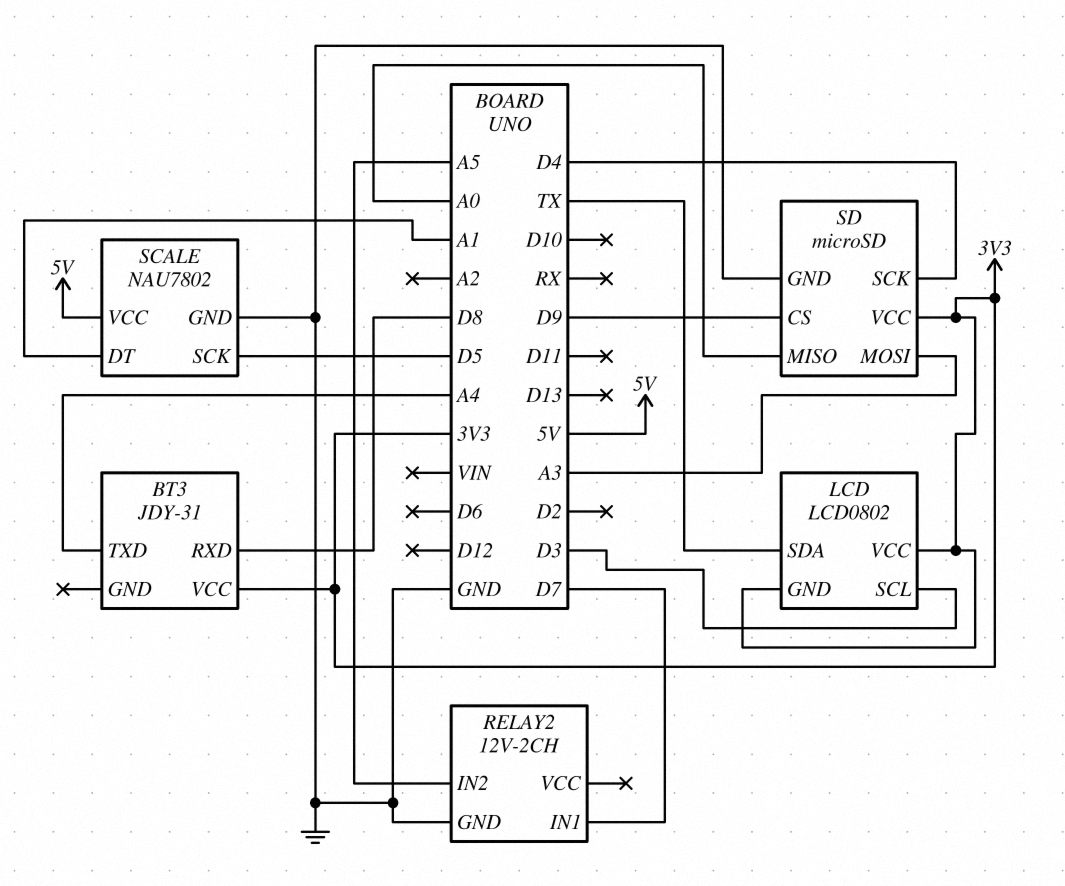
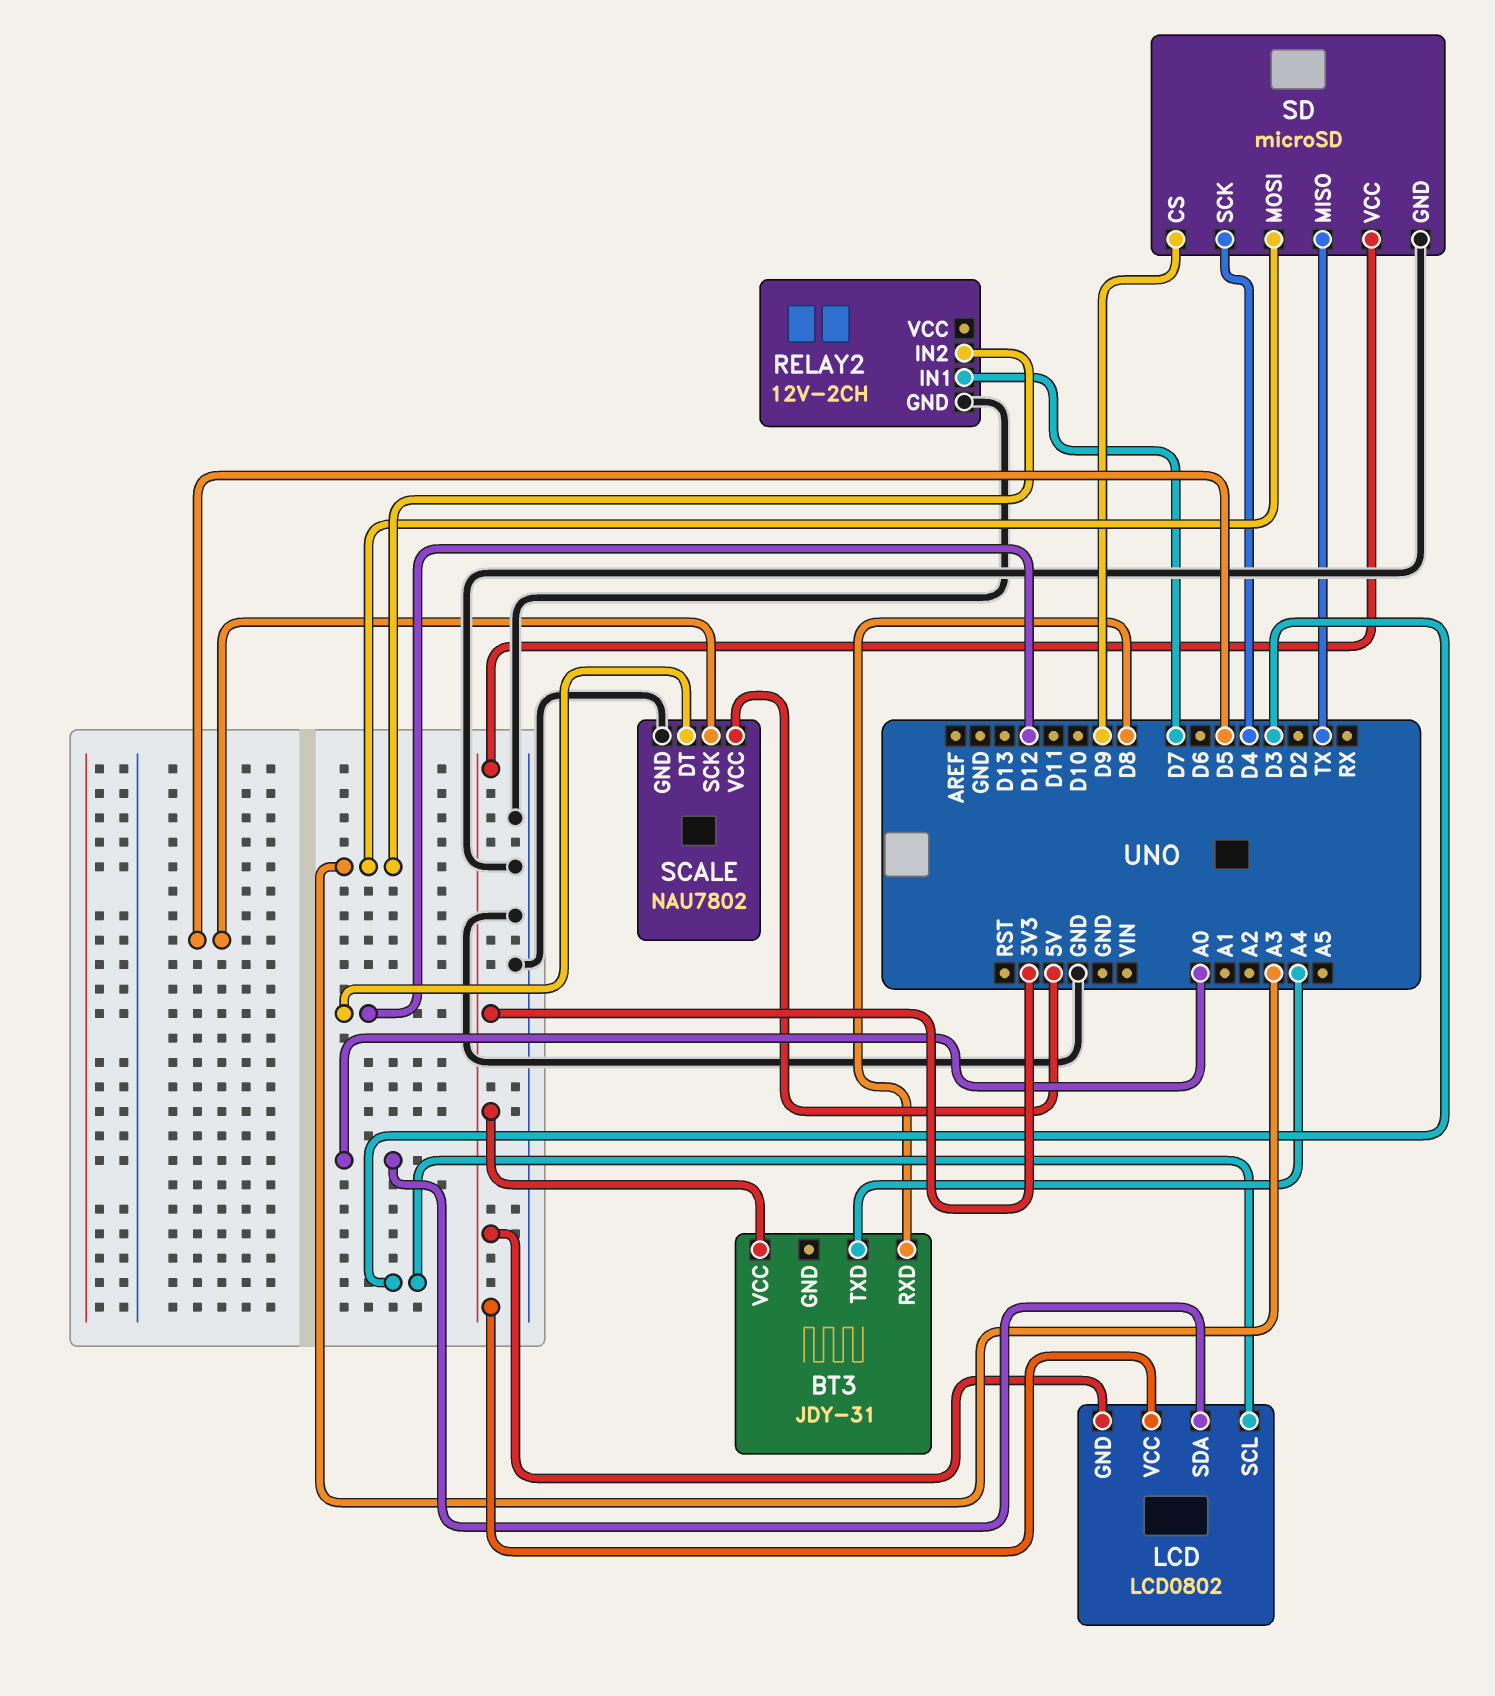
LCD pin SDA: TX -> A0
RELAY2 pin IN2: A5 -> A3
SCALE pin DT: A1 -> D12
SD pin MISO: A0 -> TX

